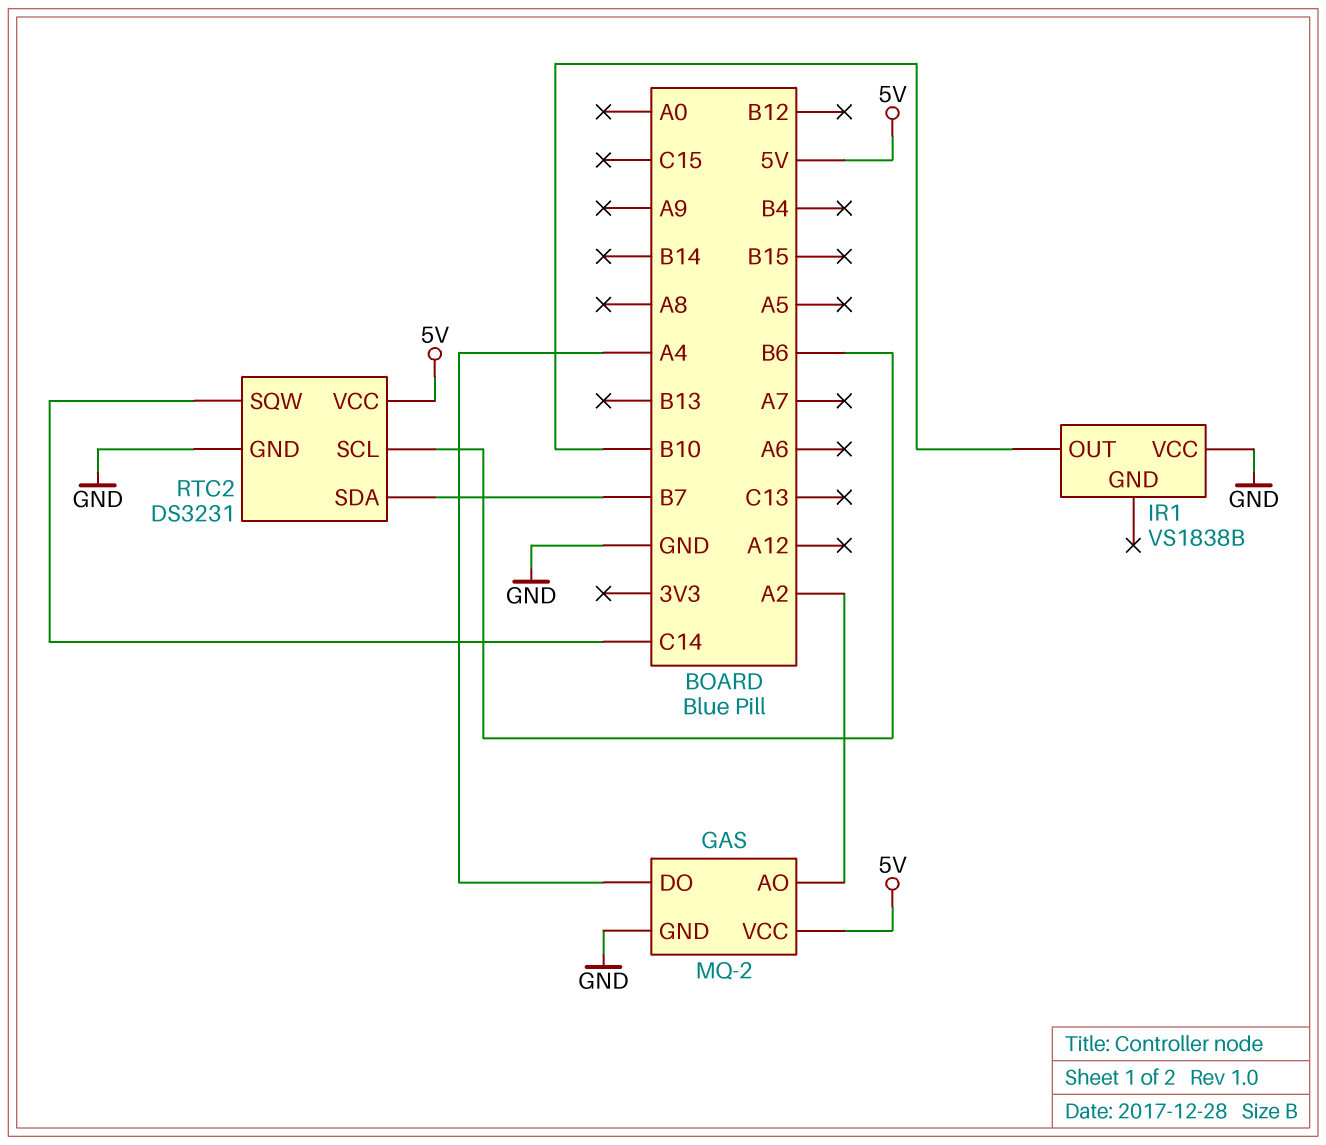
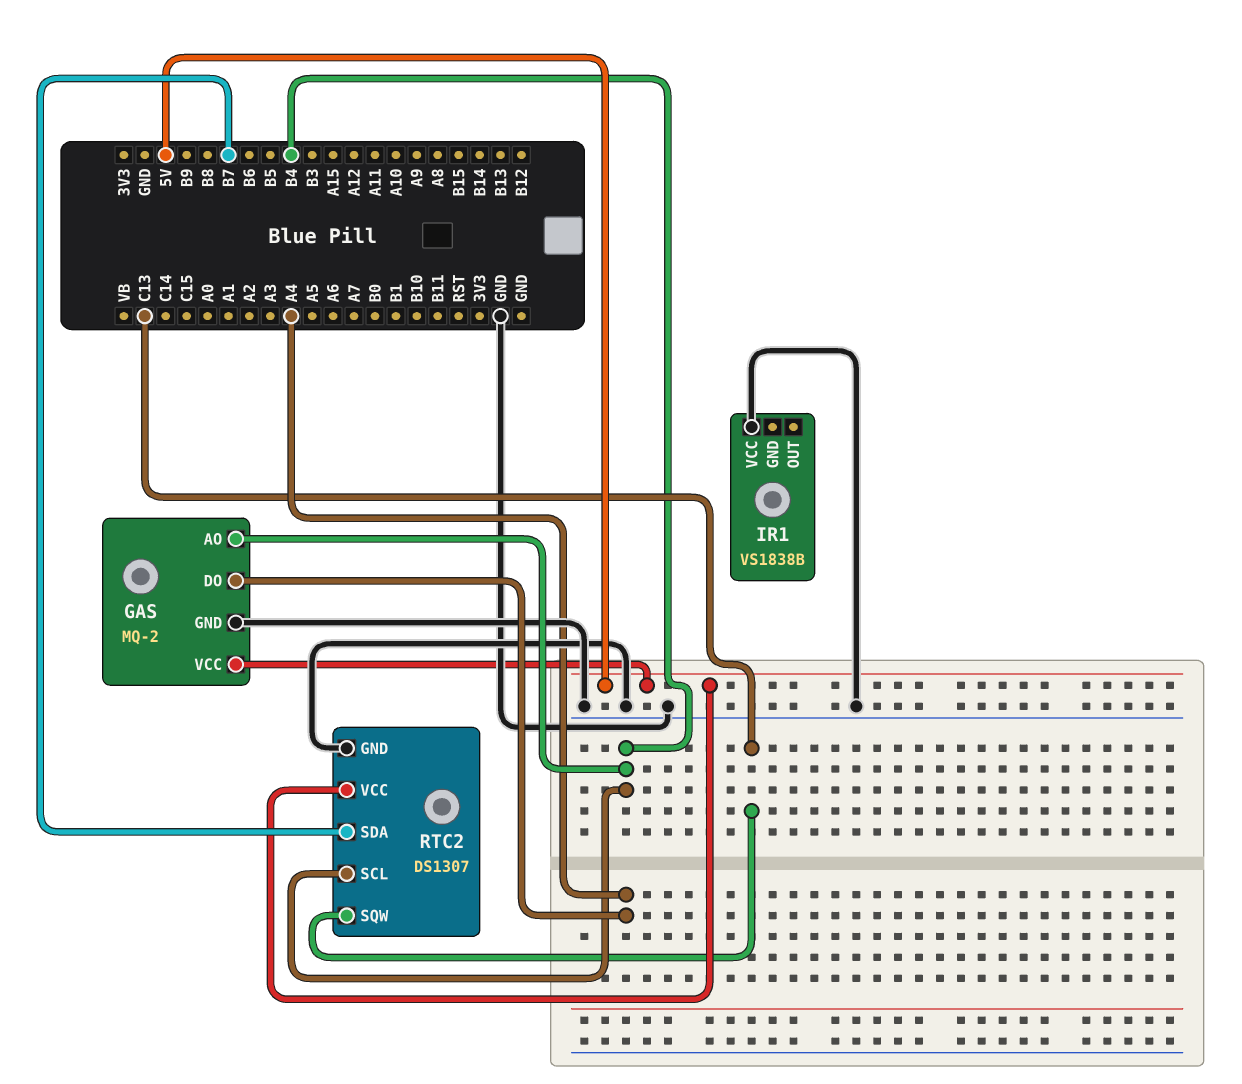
GAS pin AO: A2 -> B4
IR1 pin OUT: B10 -> none
RTC2: DS3231 -> DS1307
RTC2 pin SCL: B6 -> B4
RTC2 pin SQW: C14 -> C13

